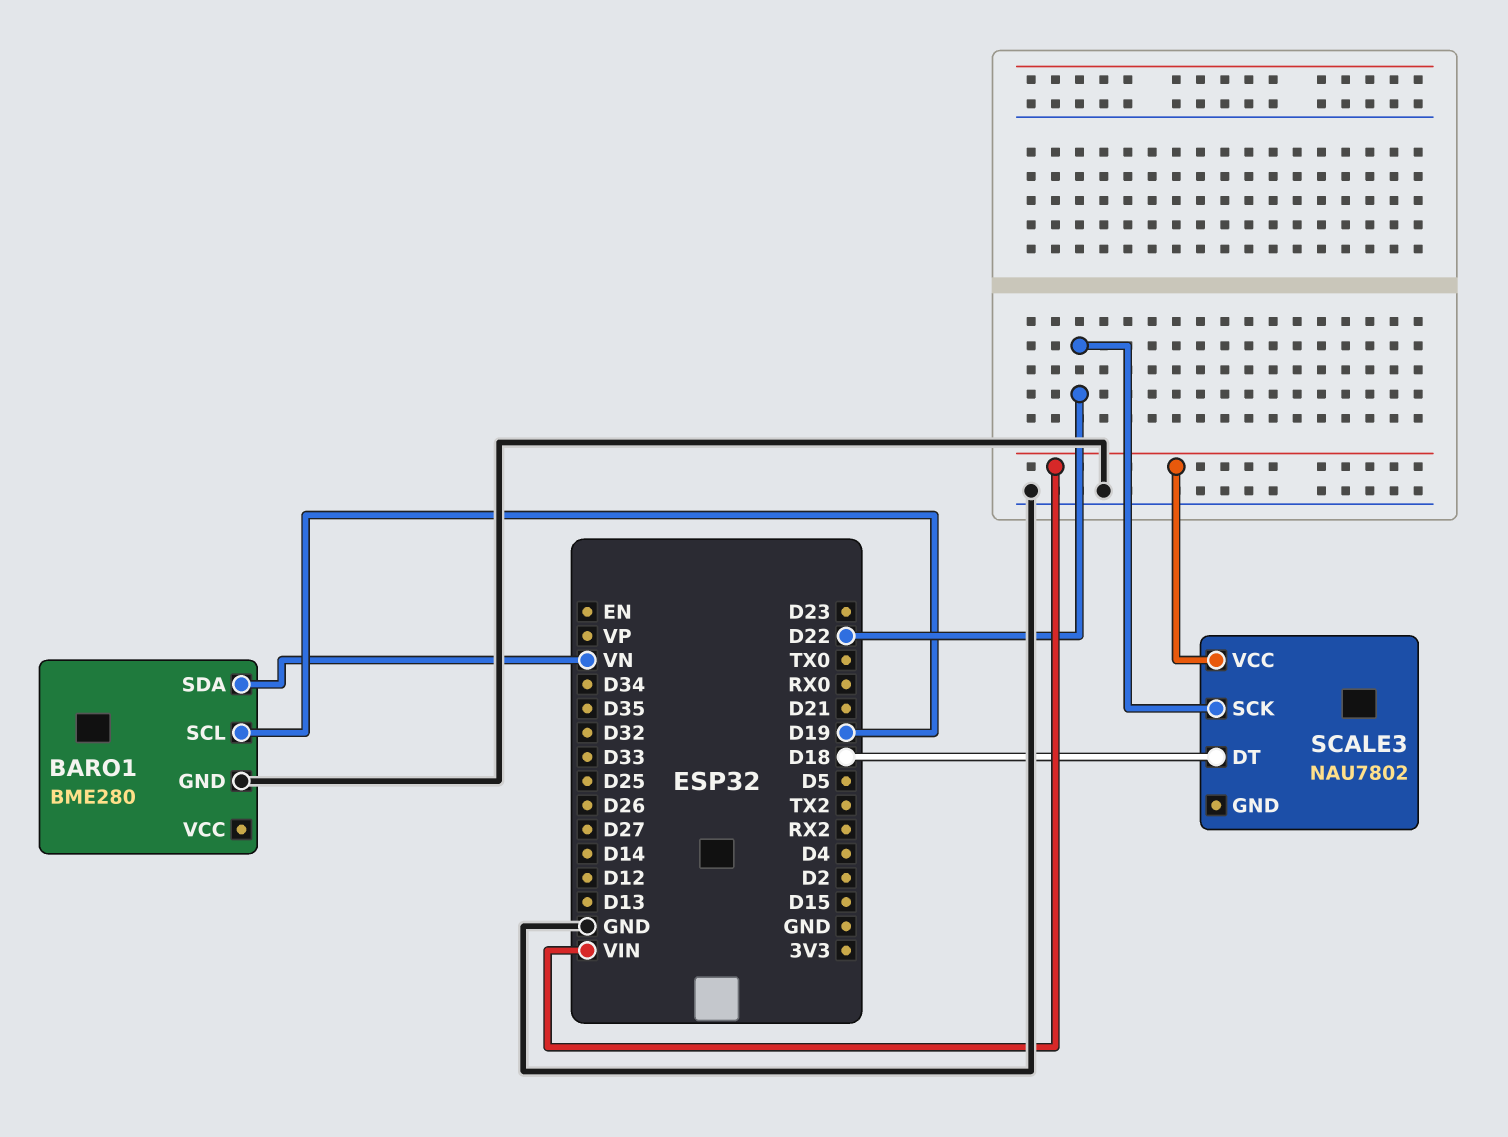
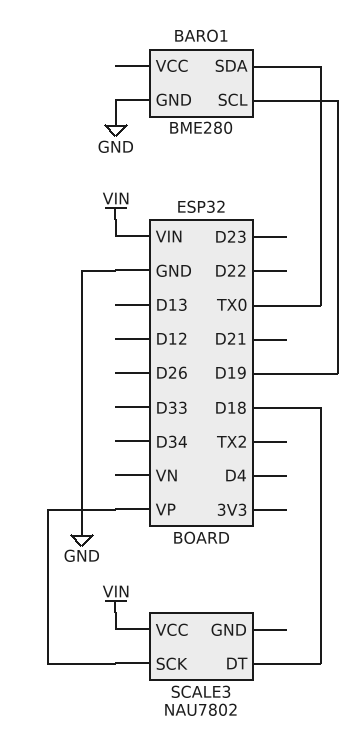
BARO1 pin SDA: VN -> TX0
SCALE3 pin SCK: D22 -> VP

